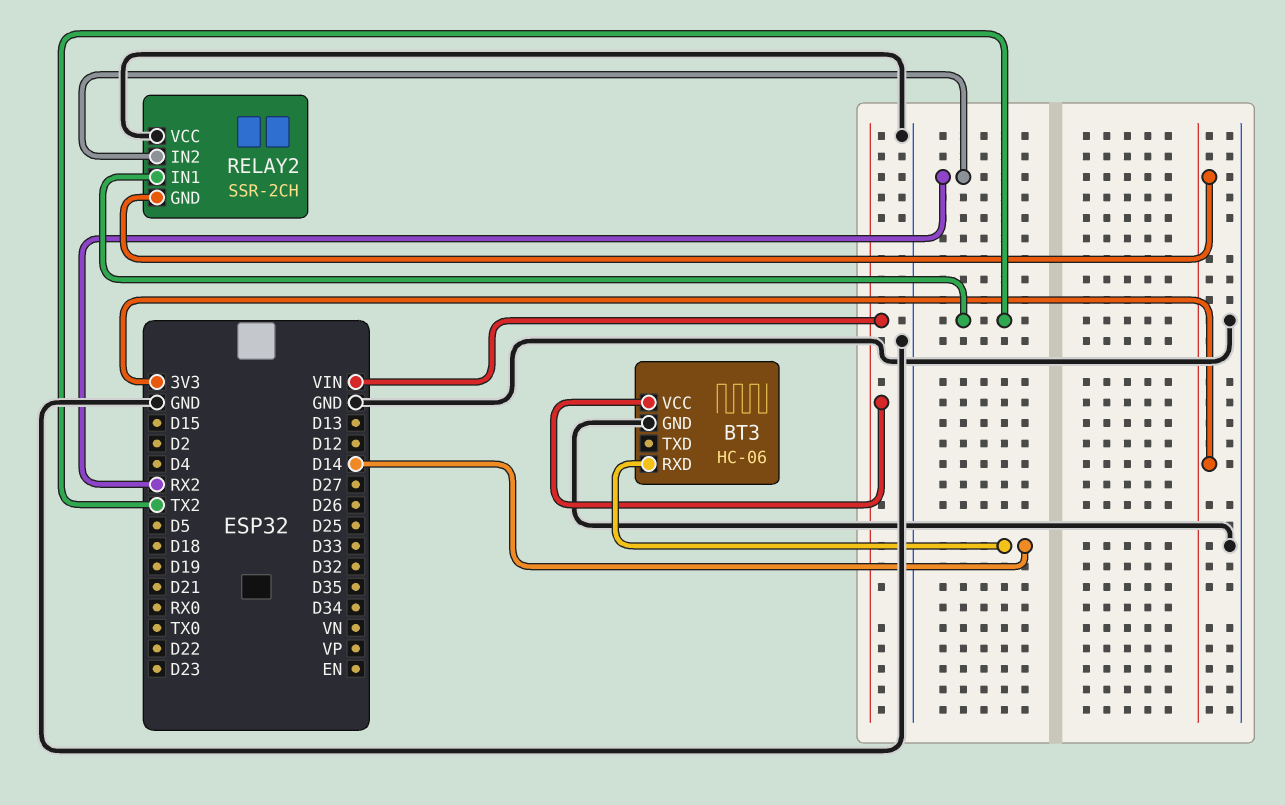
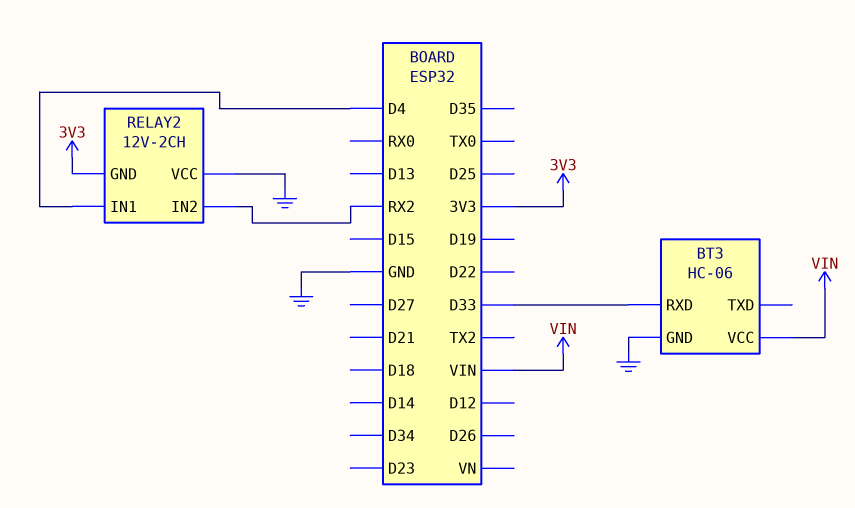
BT3 pin RXD: D14 -> D33
RELAY2: SSR-2CH -> 12V-2CH
RELAY2 pin IN1: TX2 -> D4

